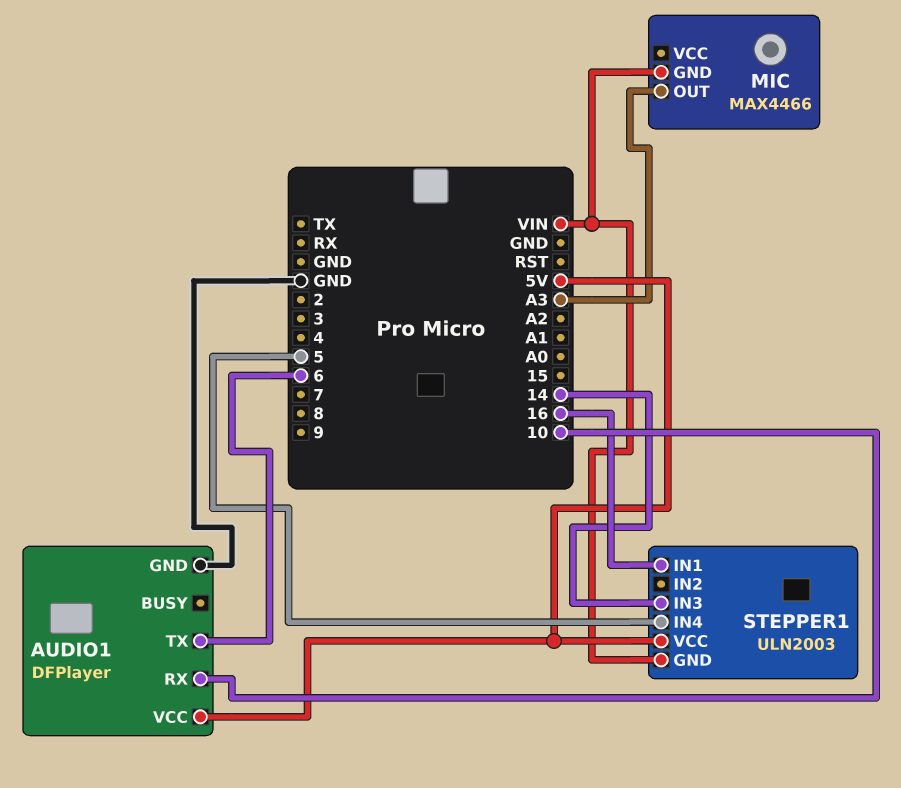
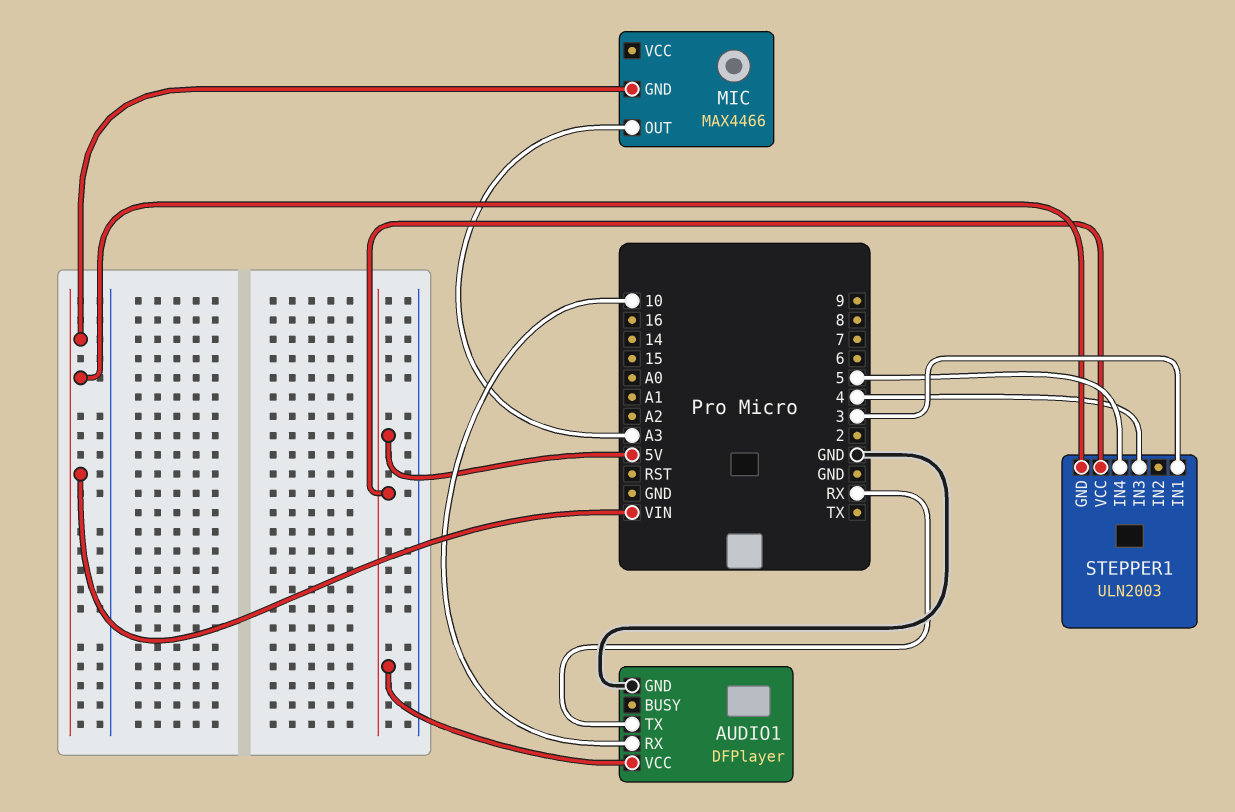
AUDIO1 pin TX: 6 -> RX
STEPPER1 pin IN1: 16 -> 3
STEPPER1 pin IN3: 14 -> 4

